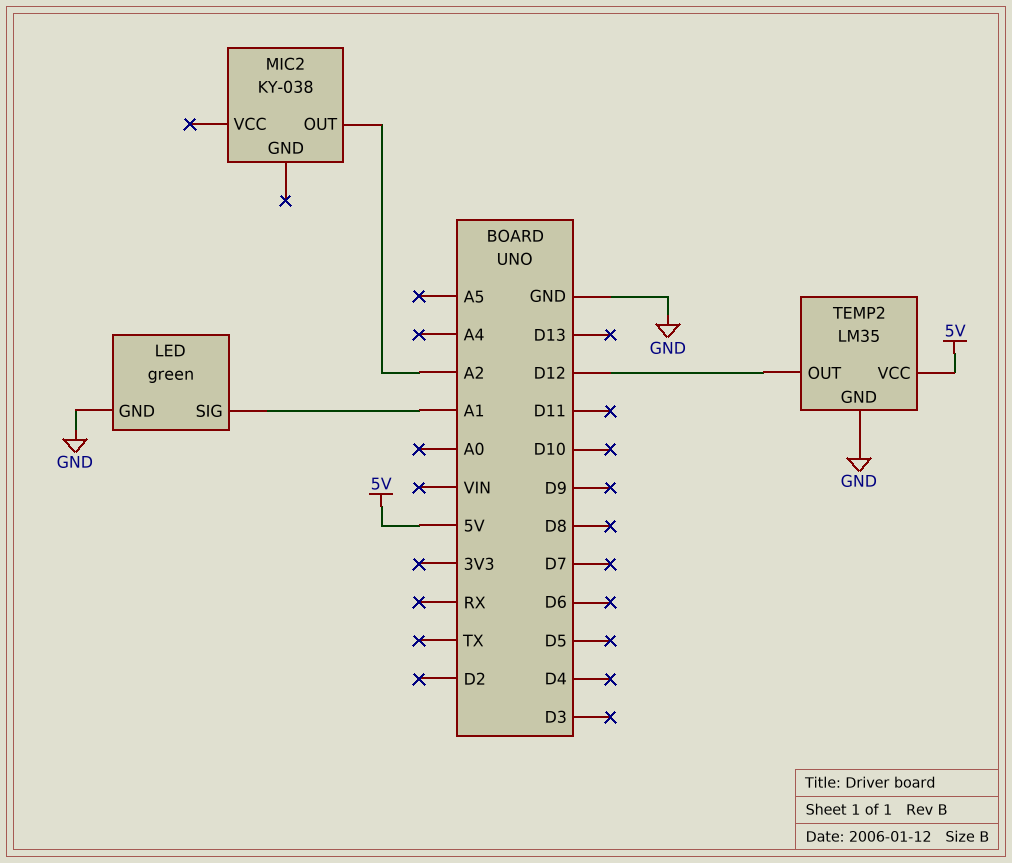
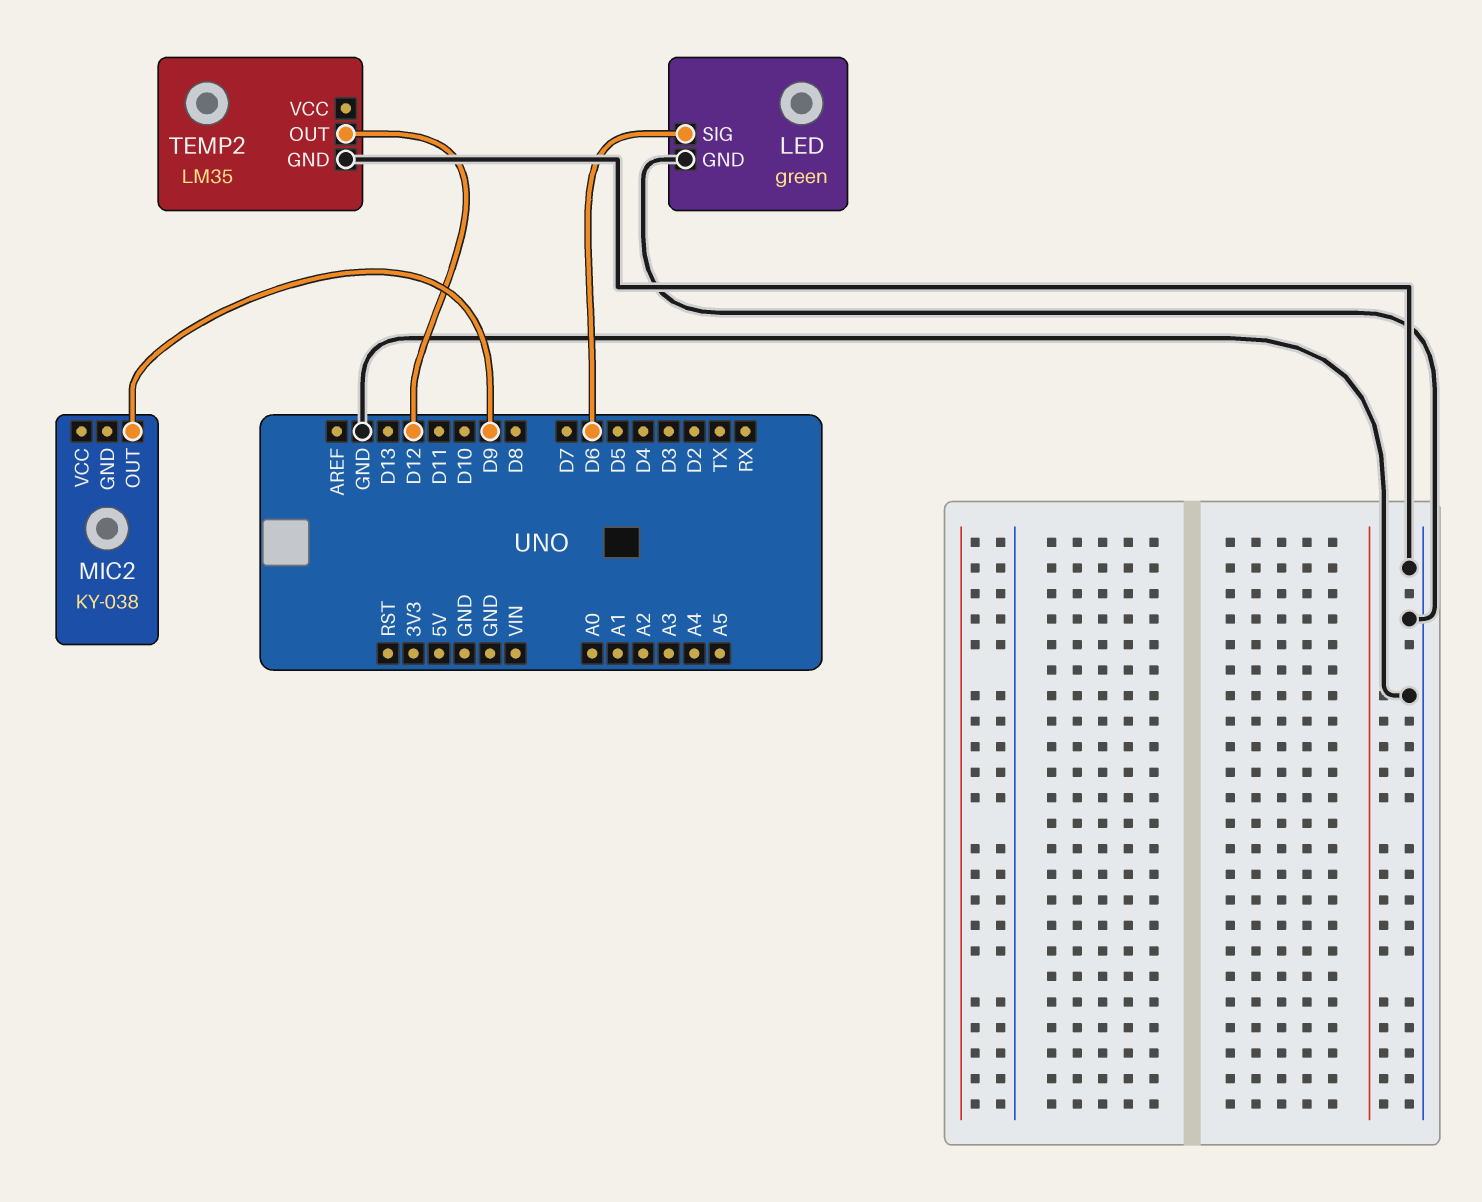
LED pin SIG: A1 -> D6
MIC2 pin OUT: A2 -> D9
TEMP2 pin VCC: 5V -> none

